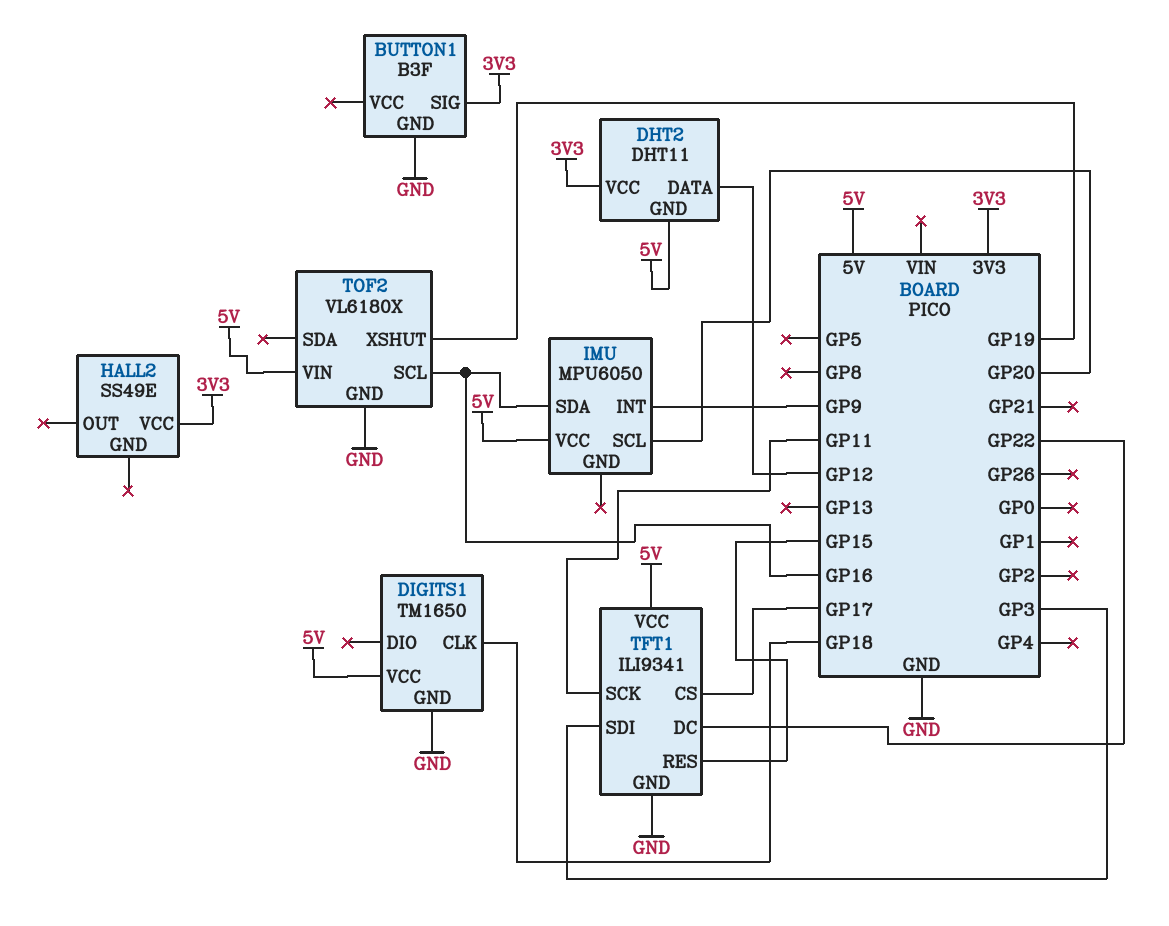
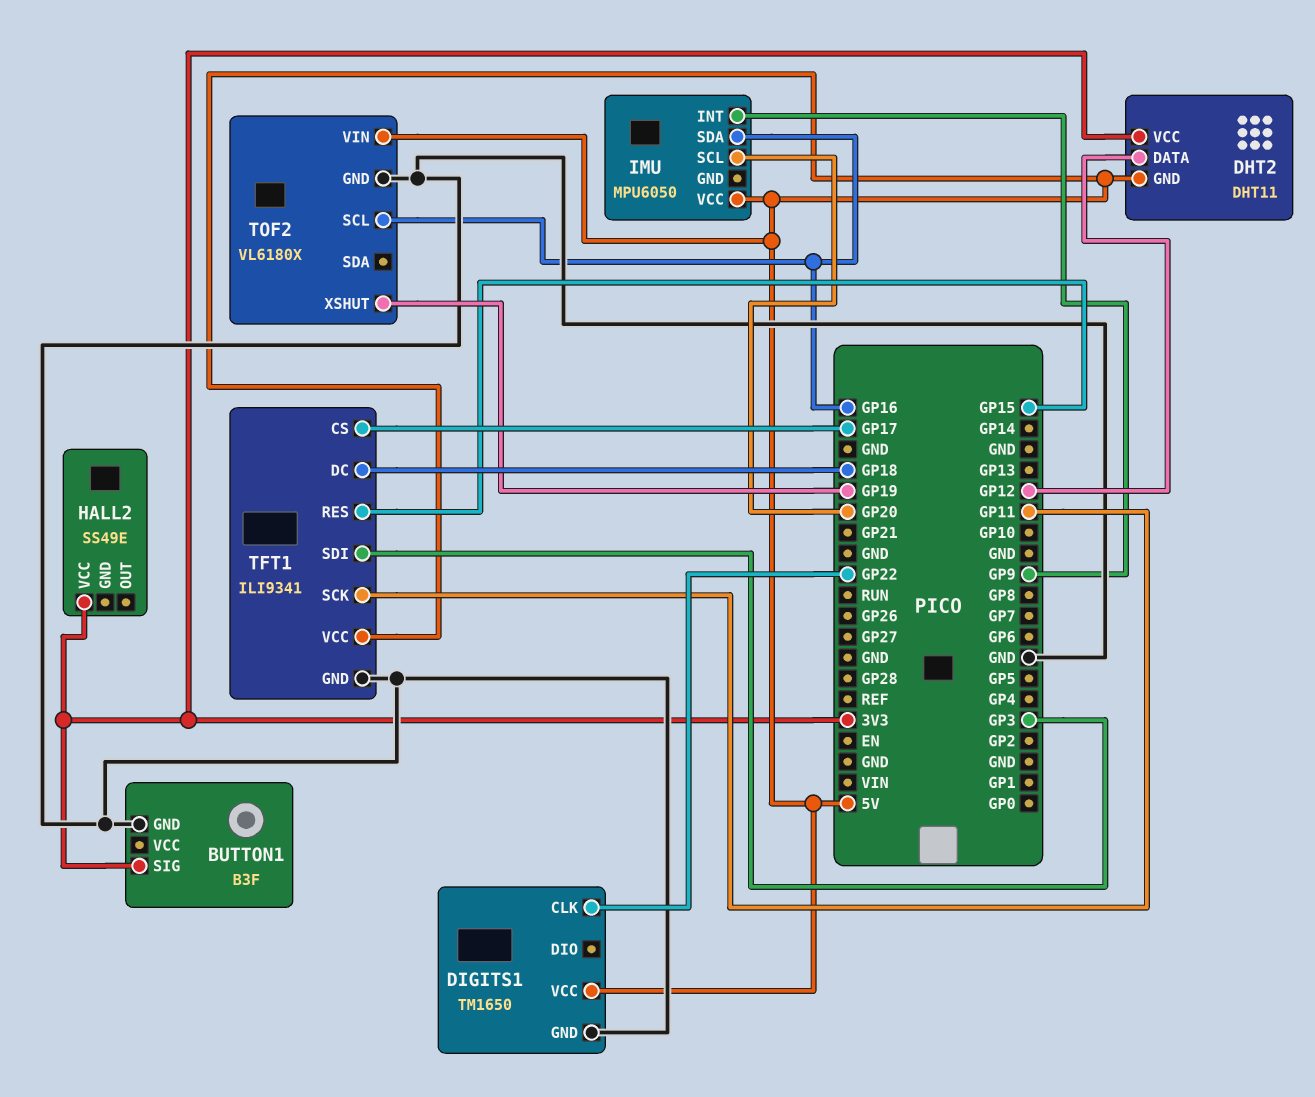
DIGITS1 pin CLK: GP18 -> GP22
TFT1 pin DC: GP22 -> GP18

